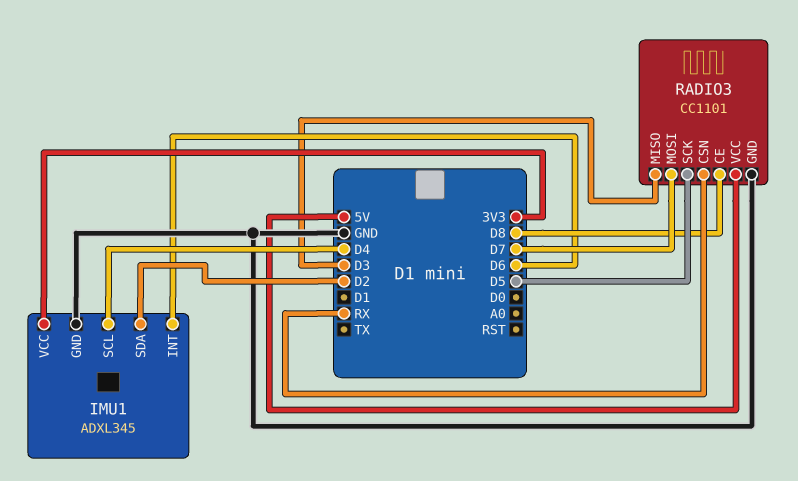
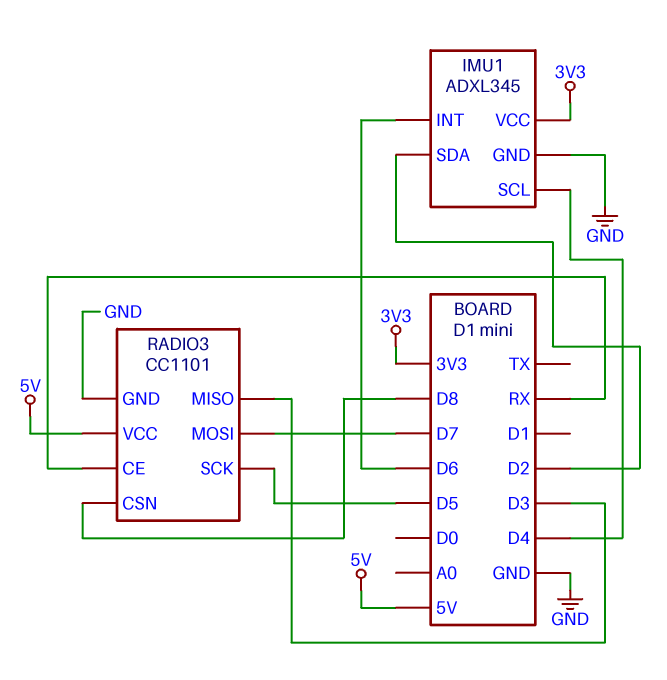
RADIO3 pin CE: D8 -> RX
RADIO3 pin CSN: RX -> D8

